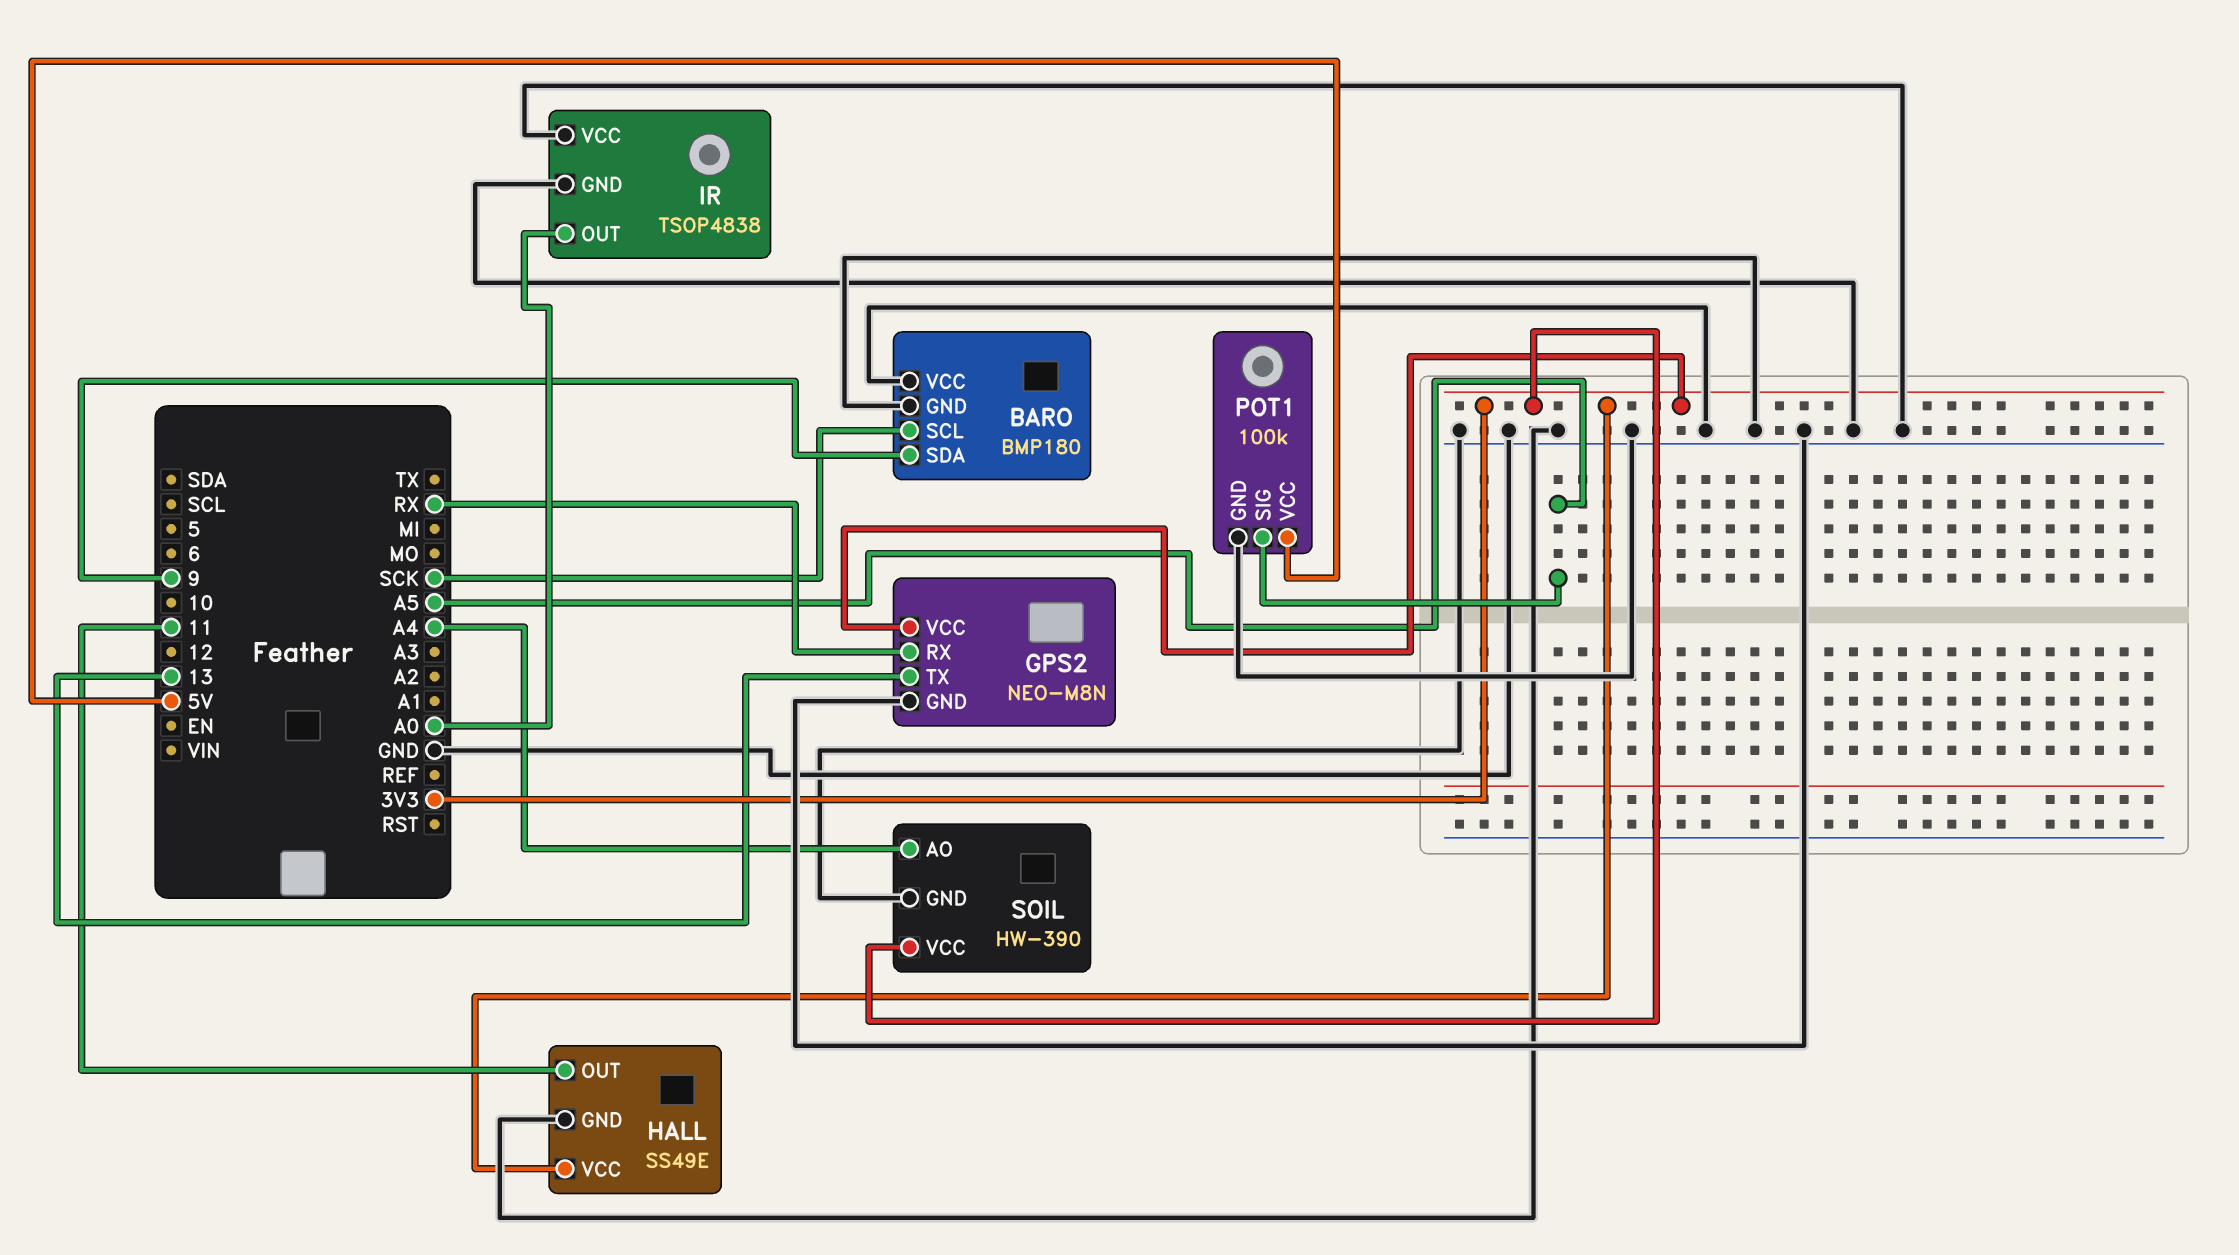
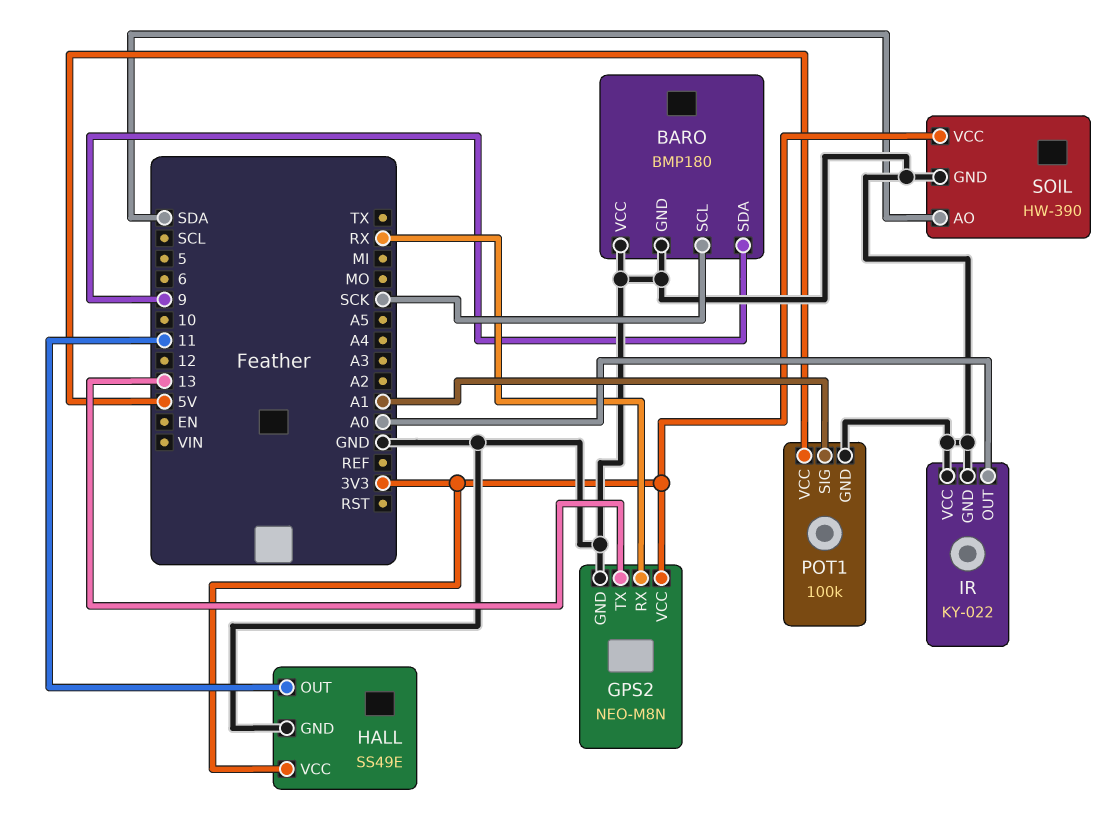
IR: TSOP4838 -> KY-022
POT1 pin SIG: A5 -> A1
SOIL pin AO: A4 -> SDA

